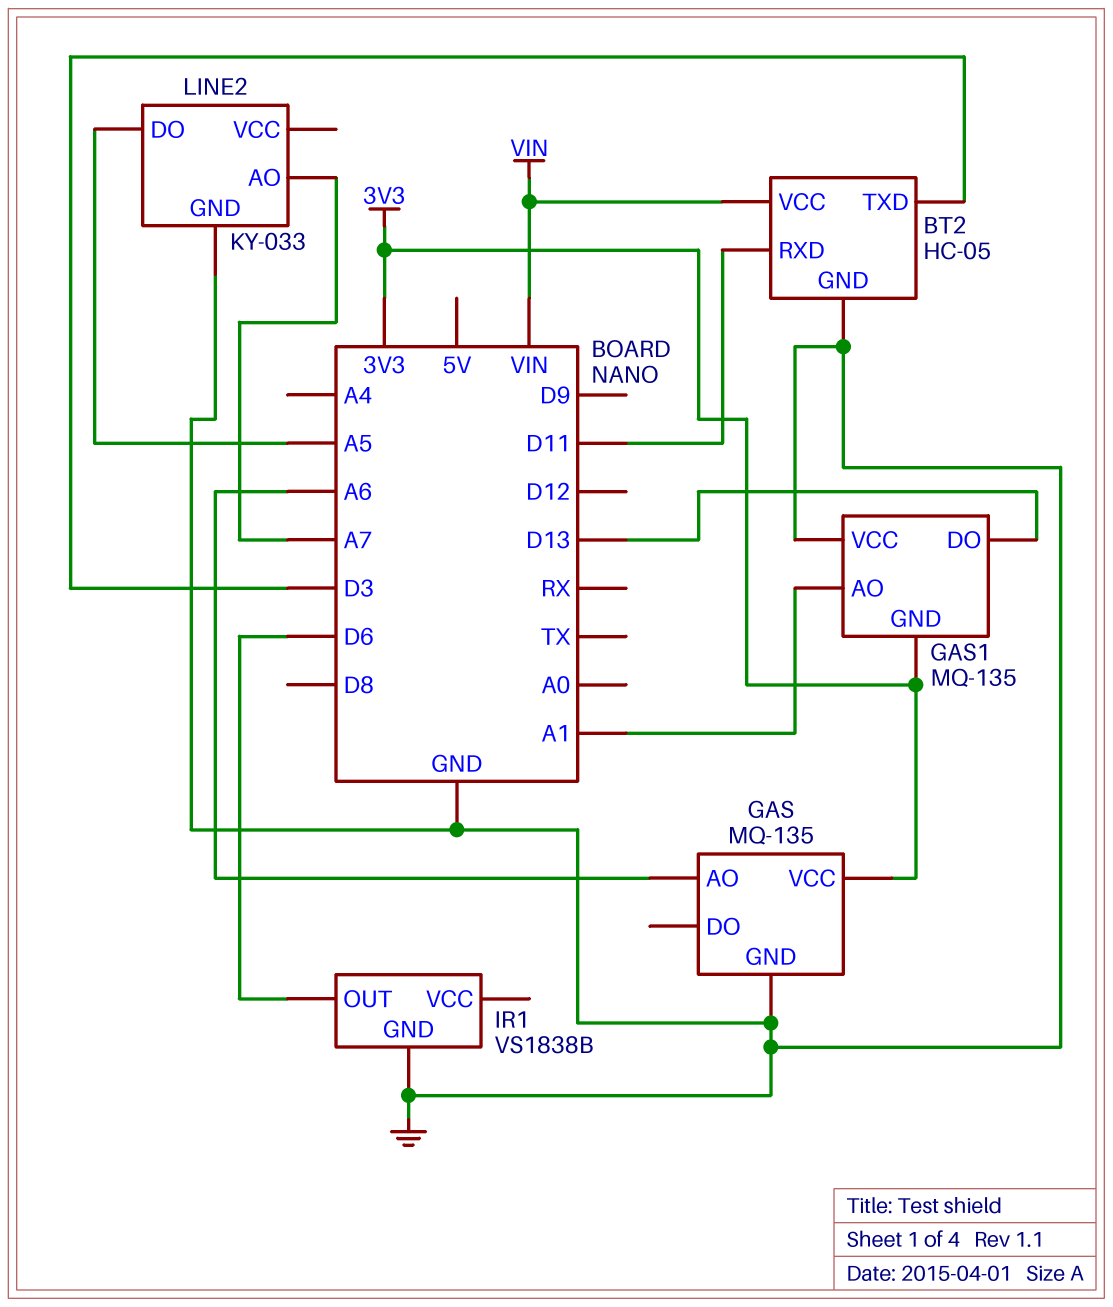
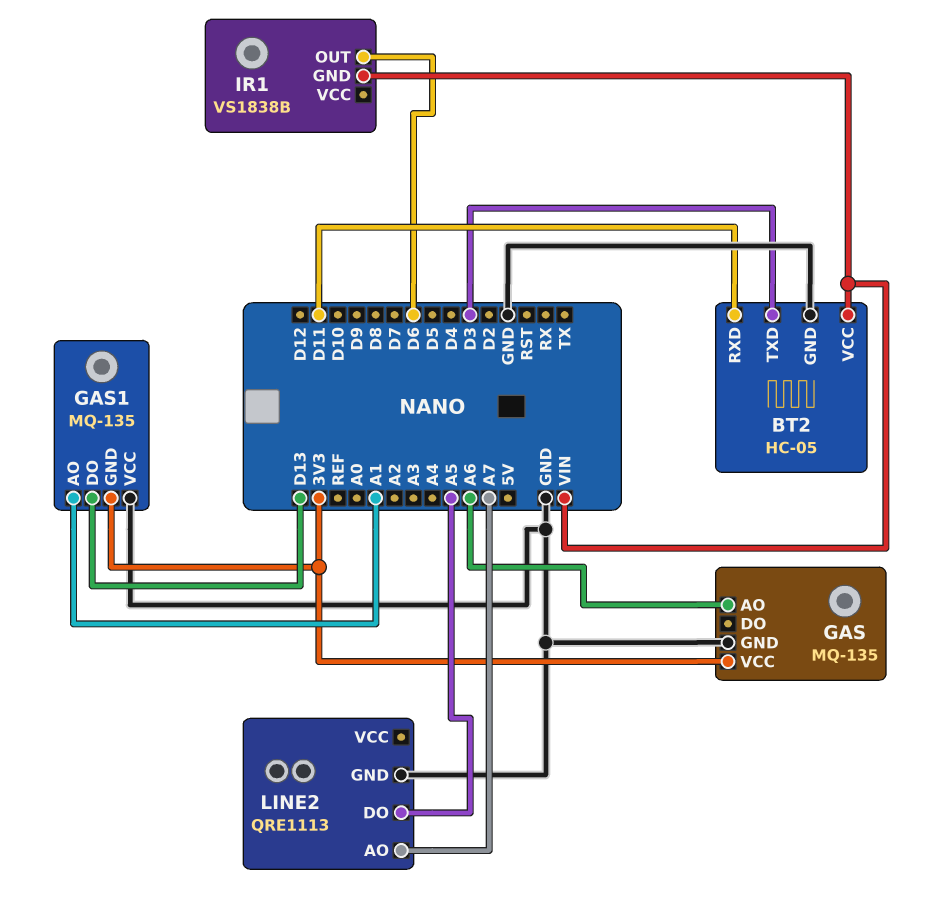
IR1 pin GND: GND -> VIN
LINE2: KY-033 -> QRE1113

